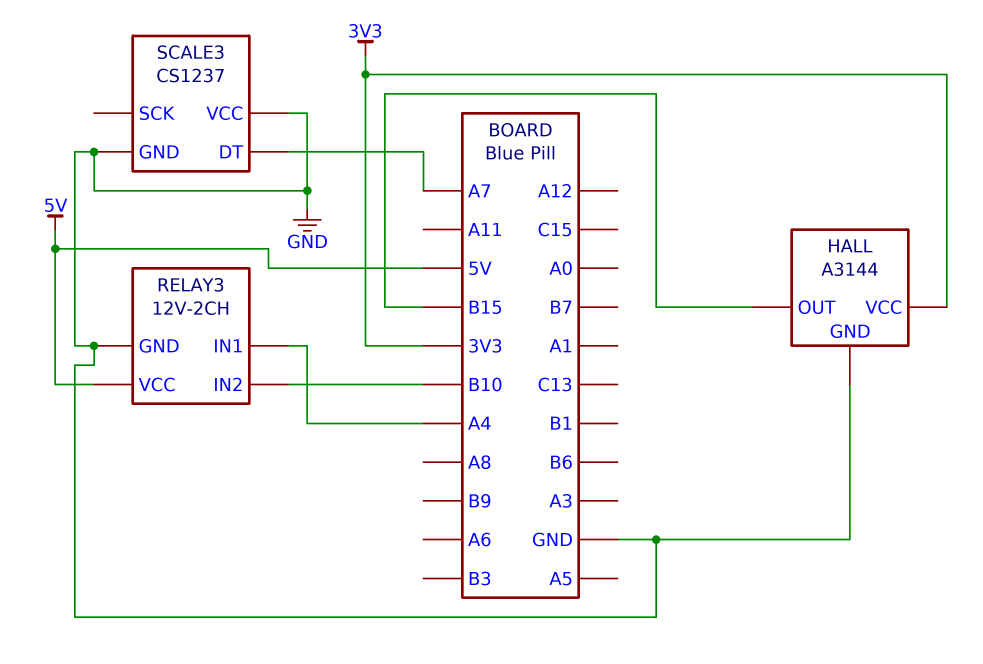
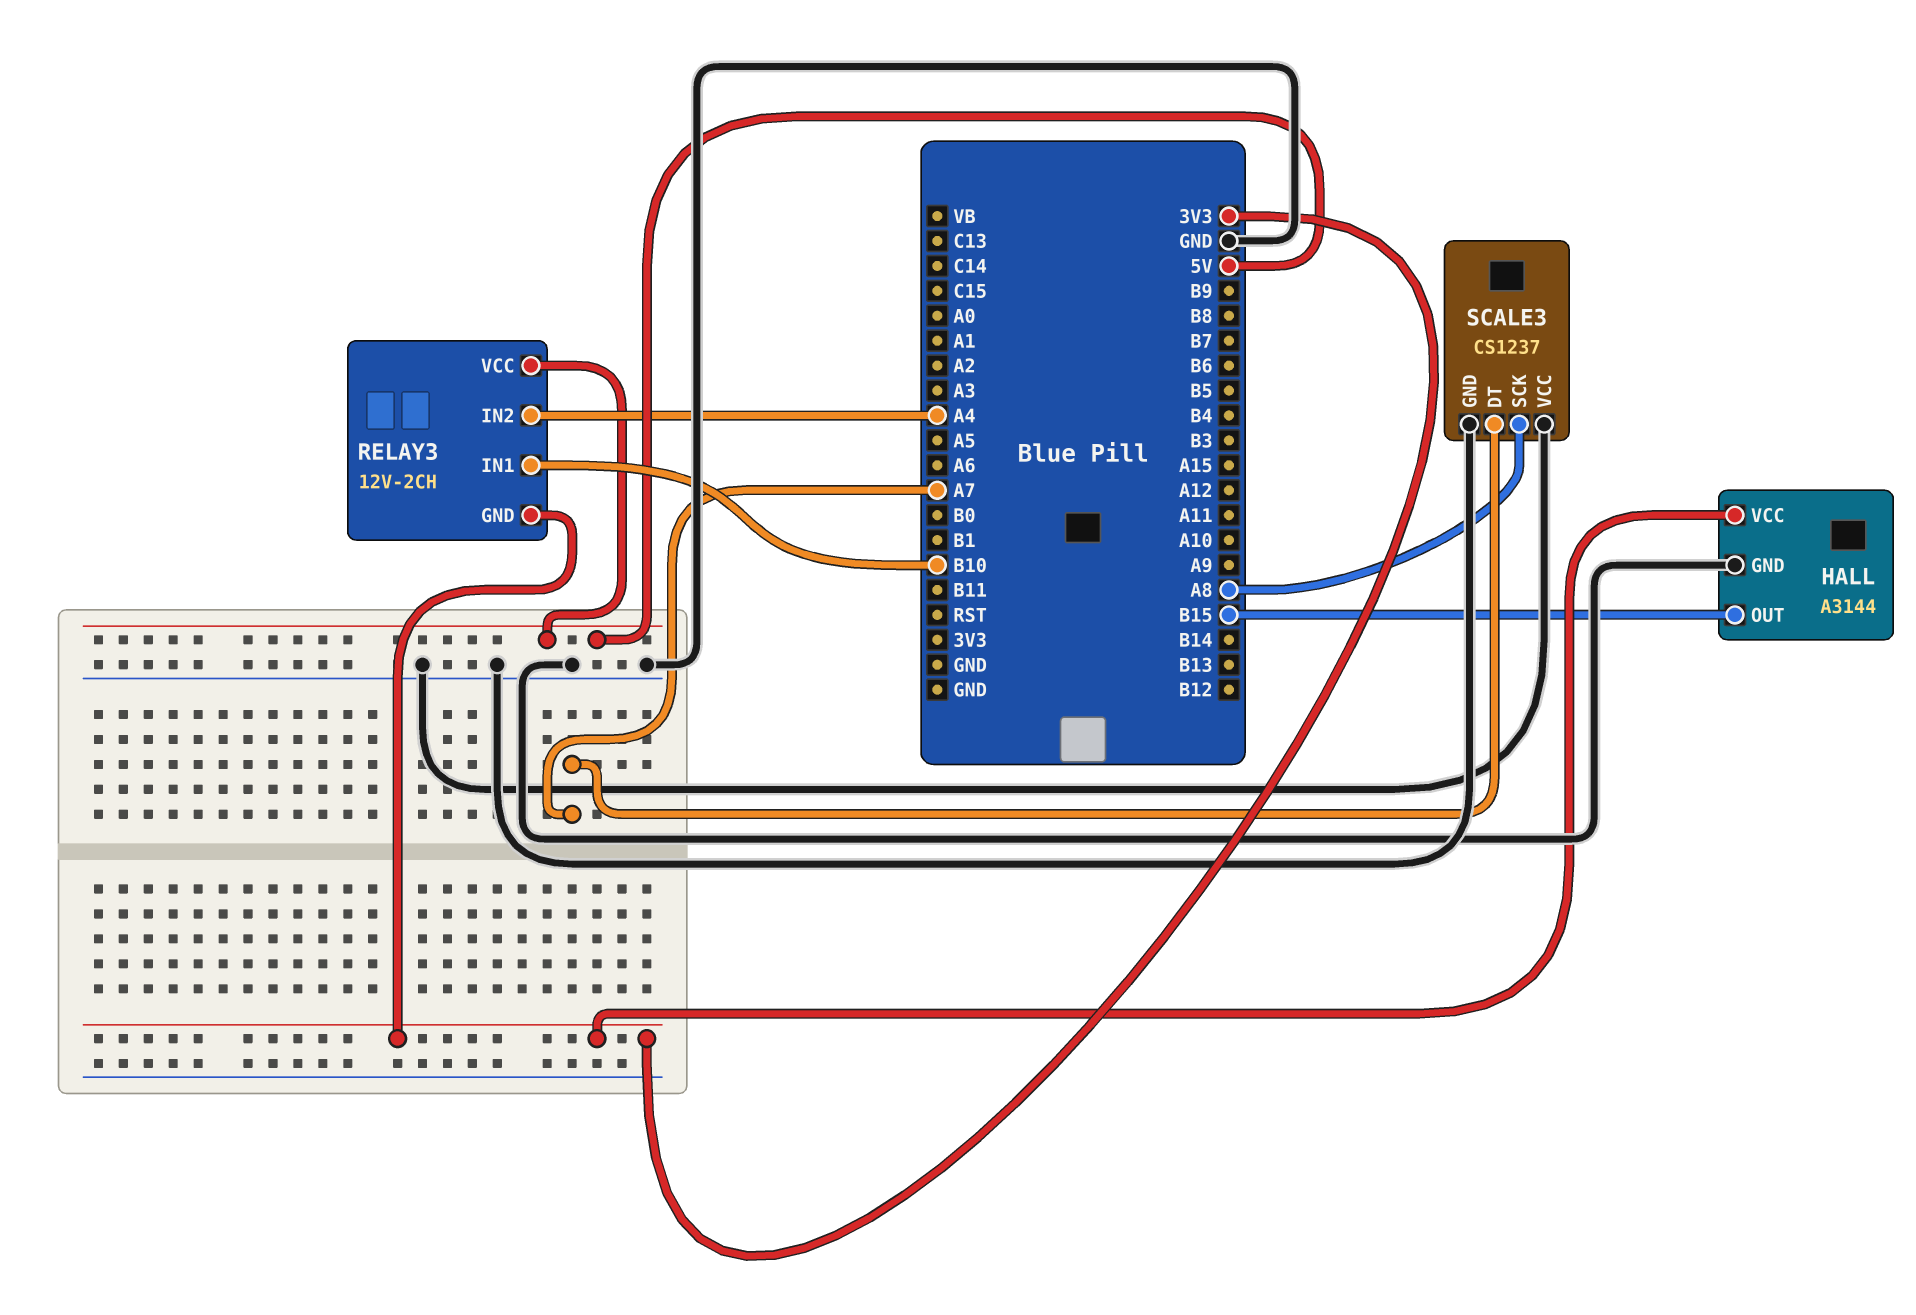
RELAY3 pin GND: GND -> 3V3
RELAY3 pin IN1: A4 -> B10
RELAY3 pin IN2: B10 -> A4
SCALE3 pin SCK: none -> A8

